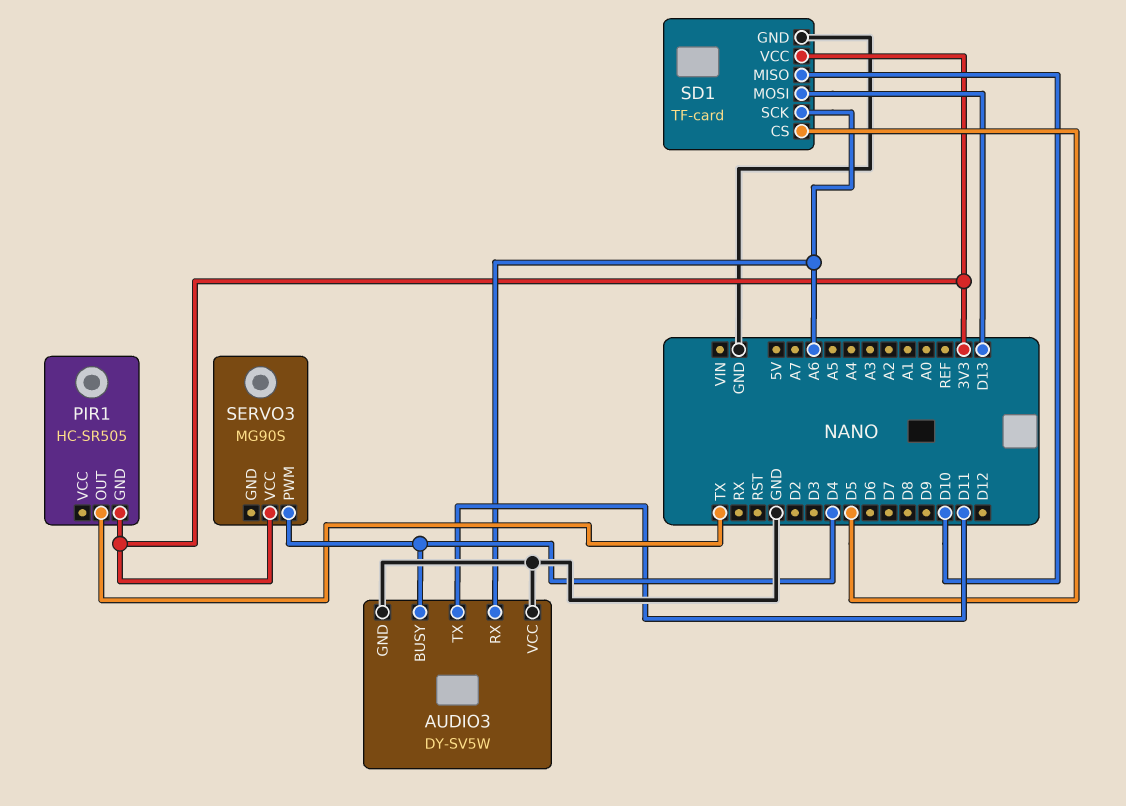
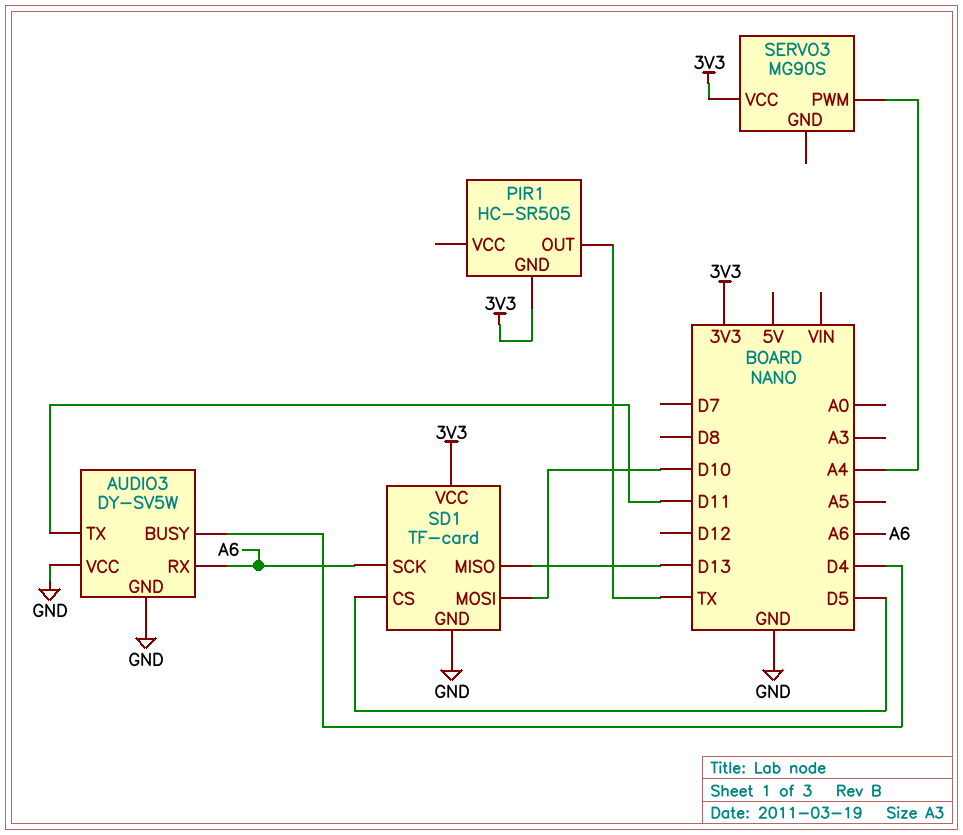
SD1 pin MISO: D10 -> D13
SD1 pin MOSI: D13 -> D10
SERVO3 pin PWM: D4 -> A4

